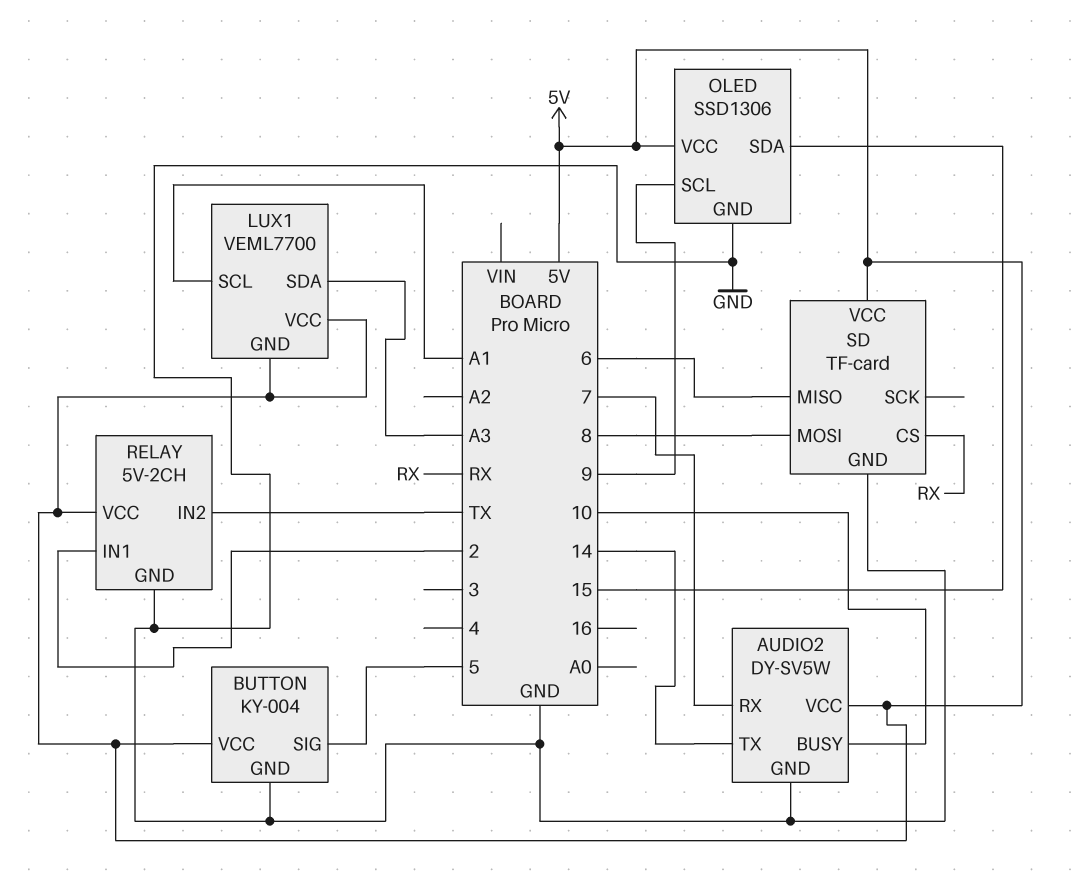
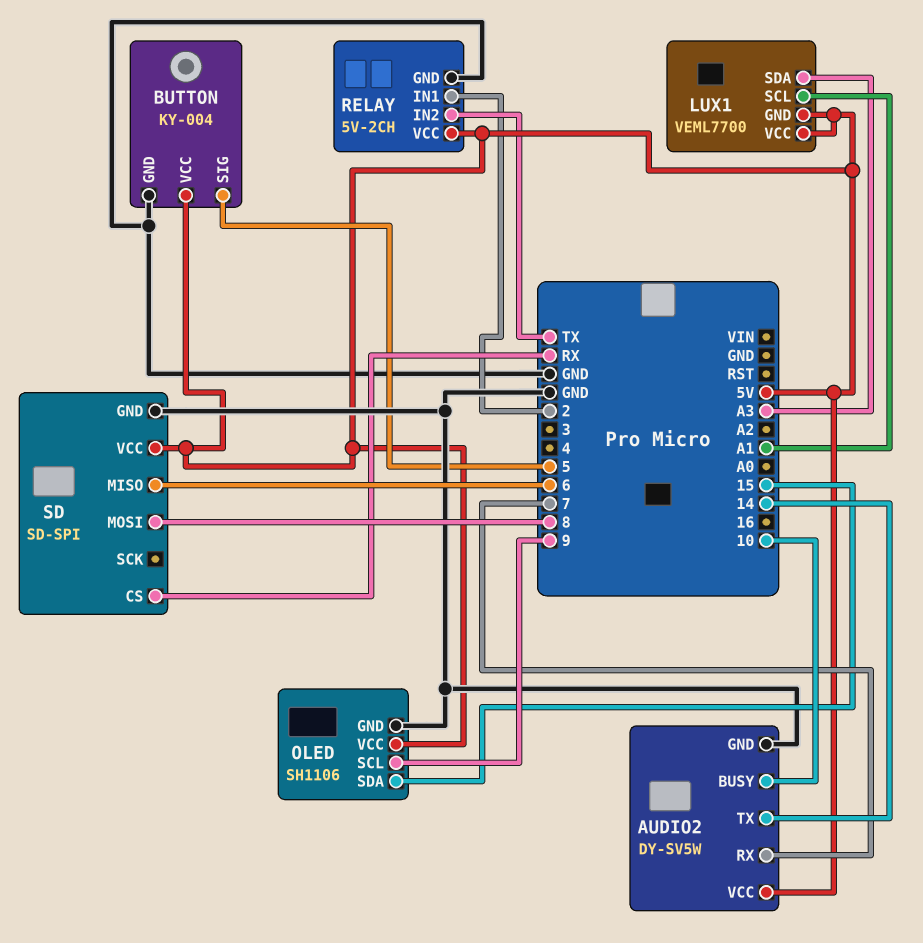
OLED: SSD1306 -> SH1106
SD: TF-card -> SD-SPI

